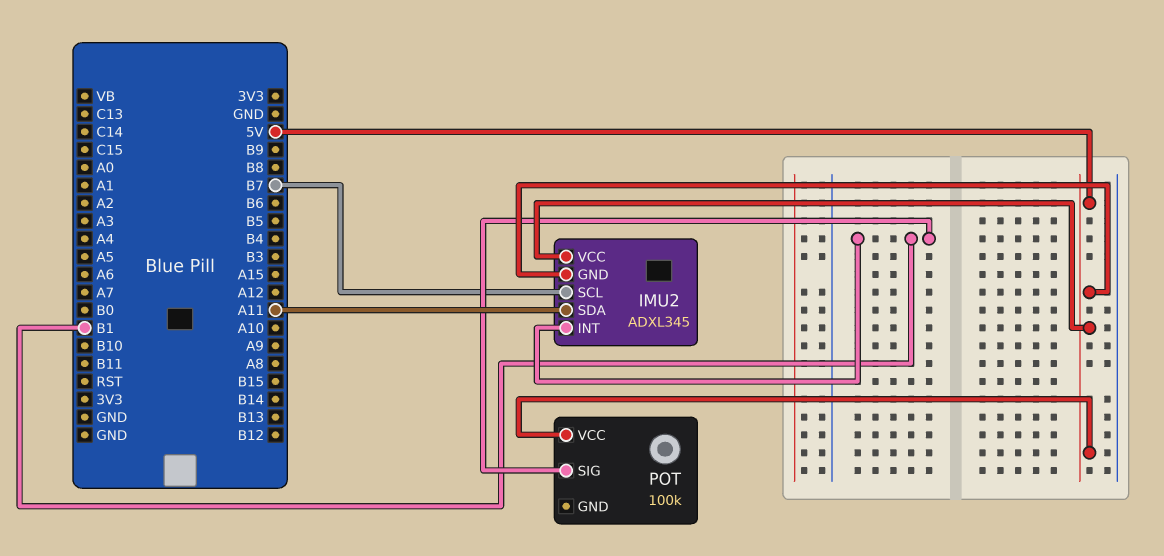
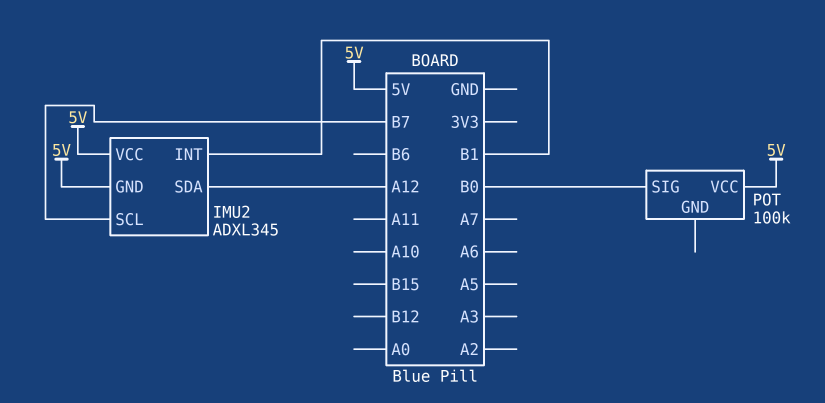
IMU2 pin SDA: A11 -> A12
POT pin SIG: B1 -> B0

